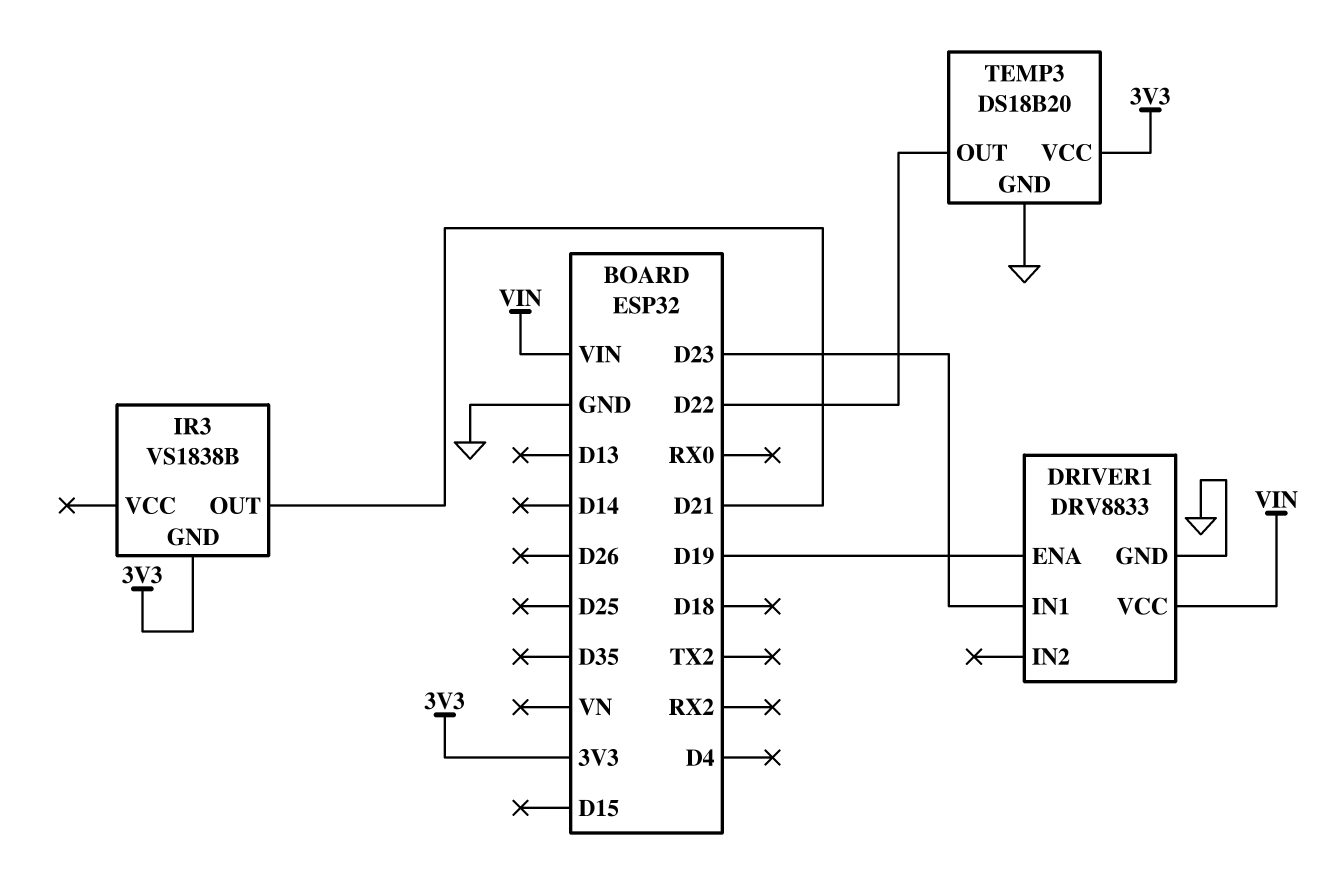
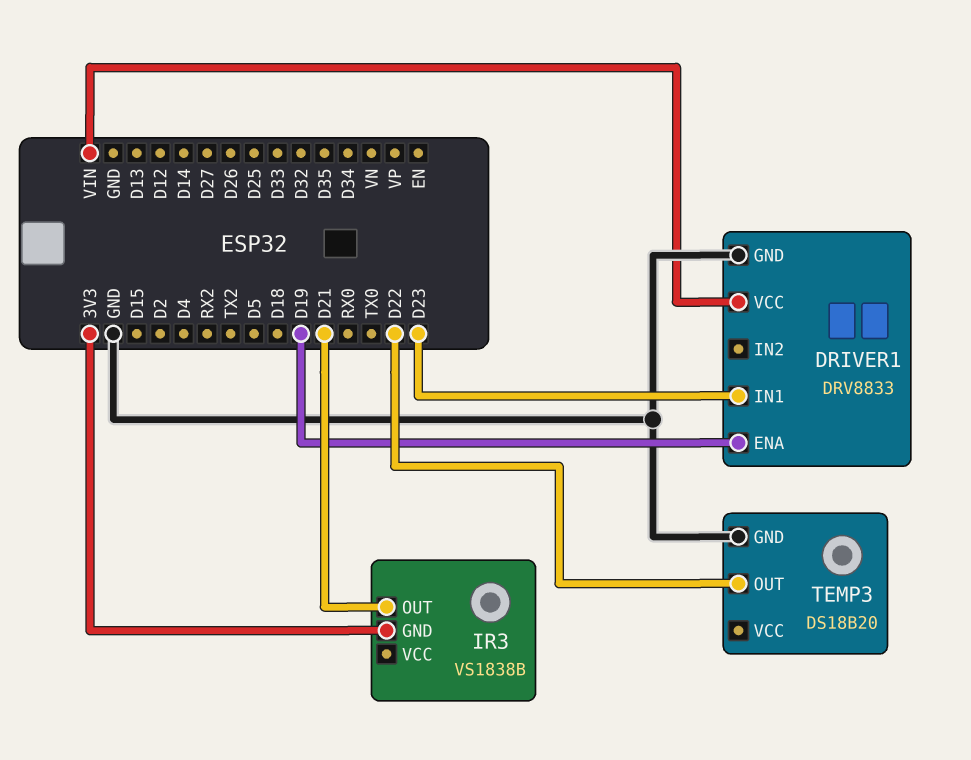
TEMP3 pin VCC: 3V3 -> none

